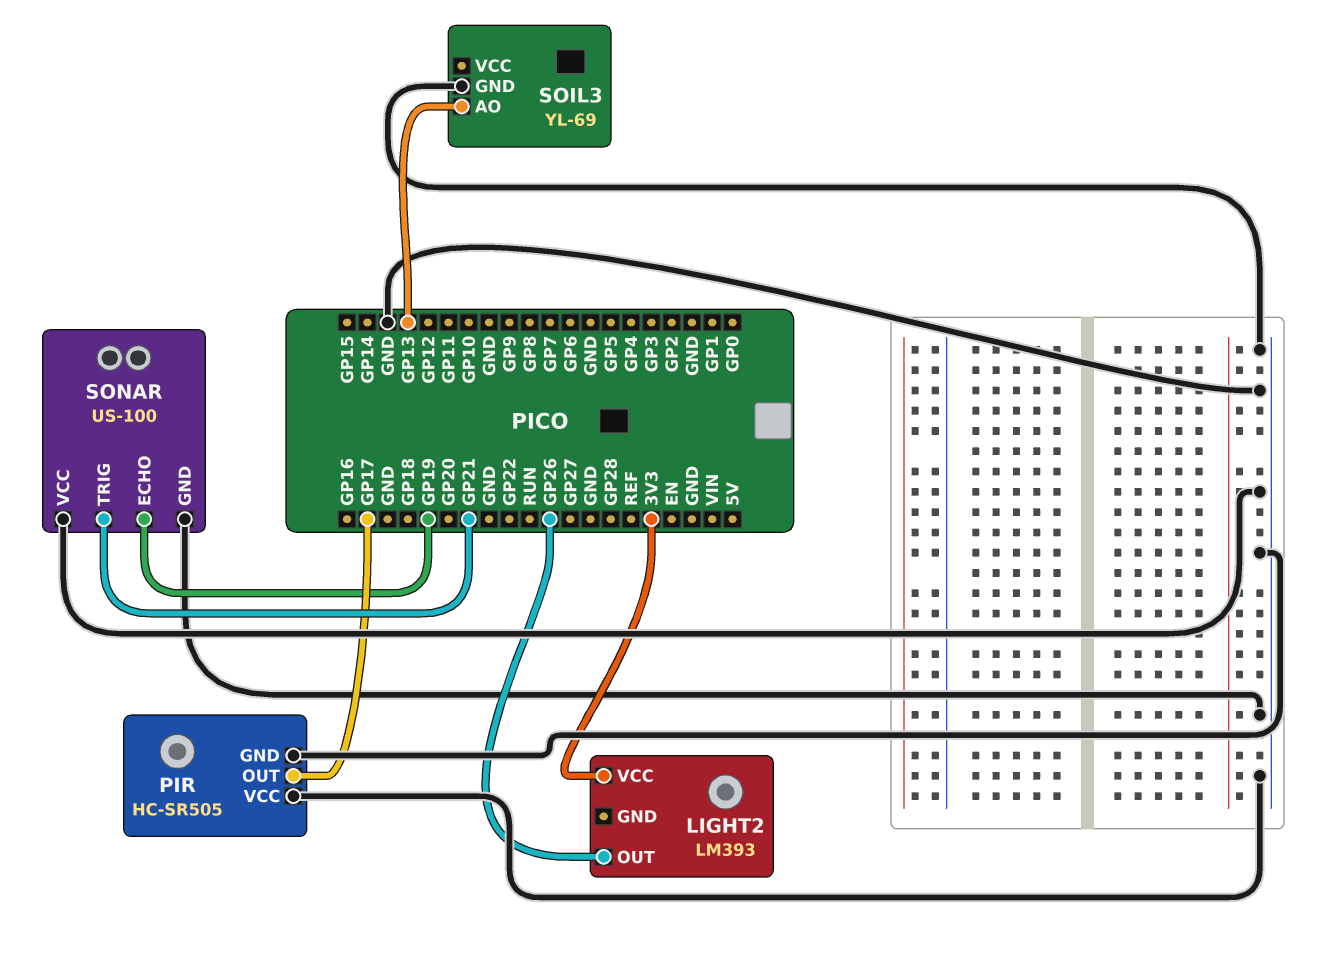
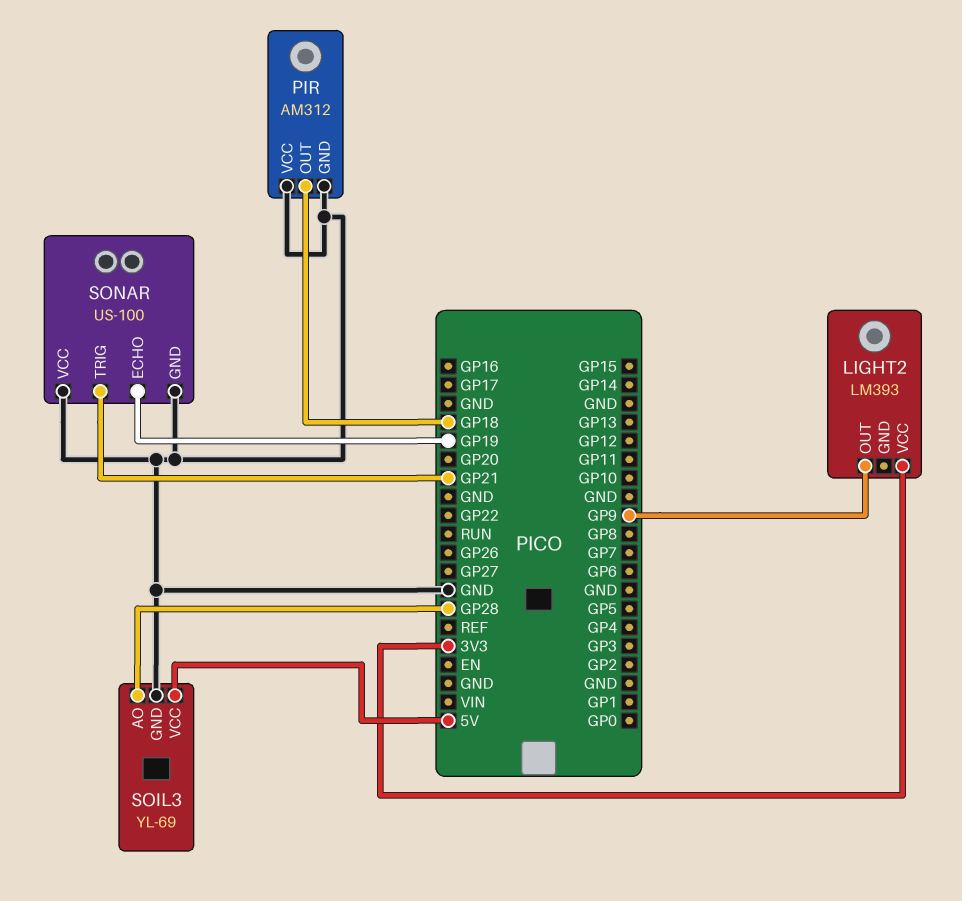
LIGHT2 pin OUT: GP26 -> GP9
PIR: HC-SR505 -> AM312
PIR pin OUT: GP17 -> GP18
SOIL3 pin AO: GP13 -> GP28
SOIL3 pin VCC: none -> 5V

